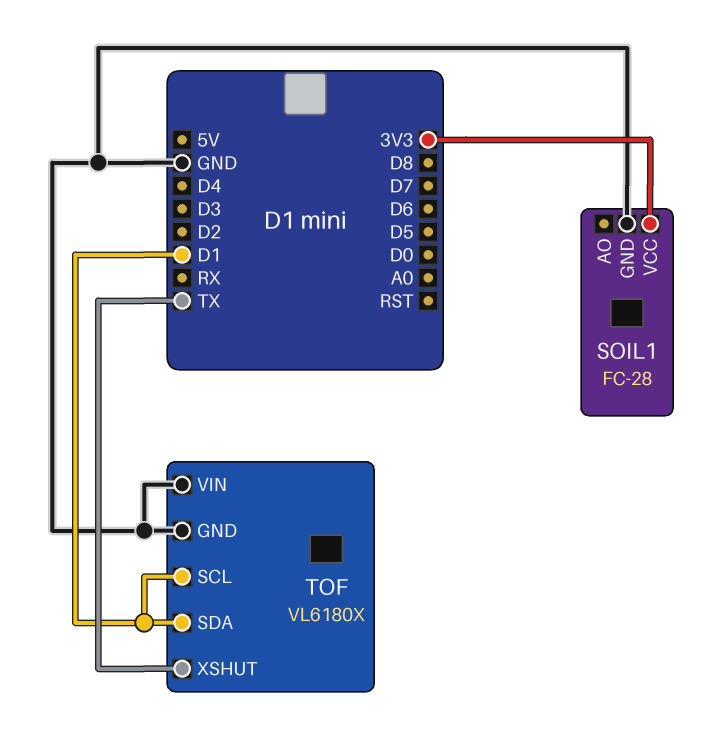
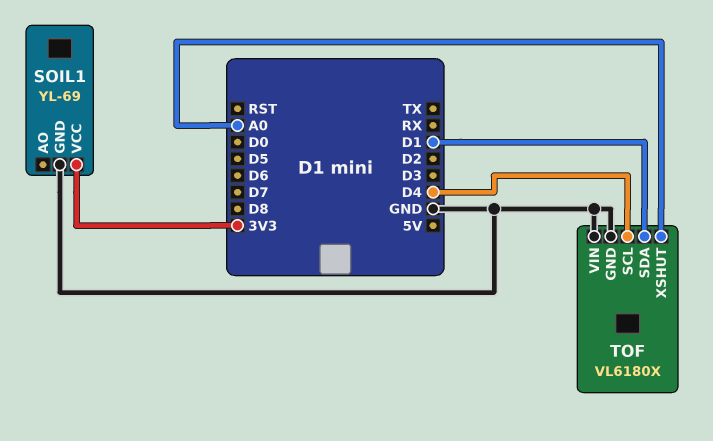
SOIL1: FC-28 -> YL-69
TOF pin SCL: D1 -> D4
TOF pin XSHUT: TX -> A0

